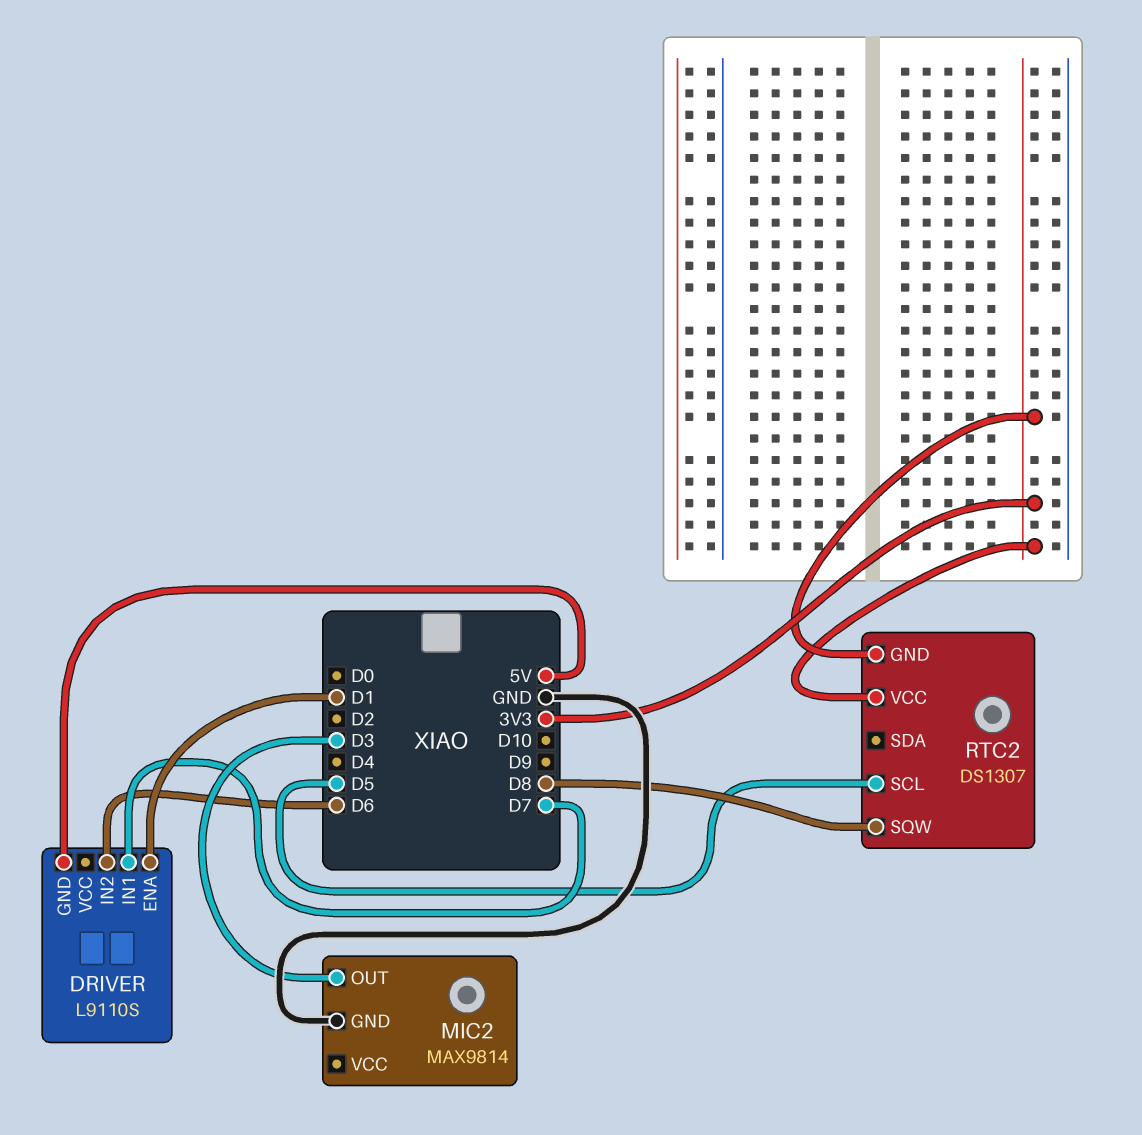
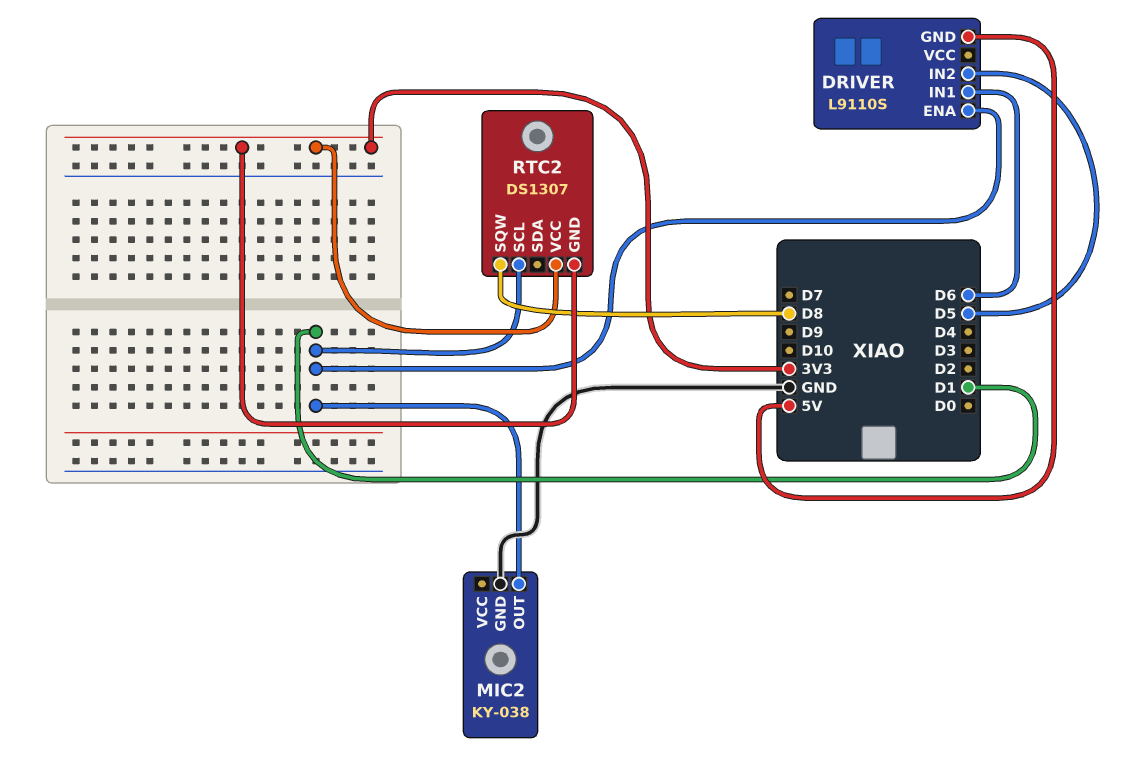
DRIVER pin IN1: D7 -> D6
DRIVER pin IN2: D6 -> D5
MIC2: MAX9814 -> KY-038
MIC2 pin OUT: D3 -> D1
RTC2 pin SCL: D5 -> D1

